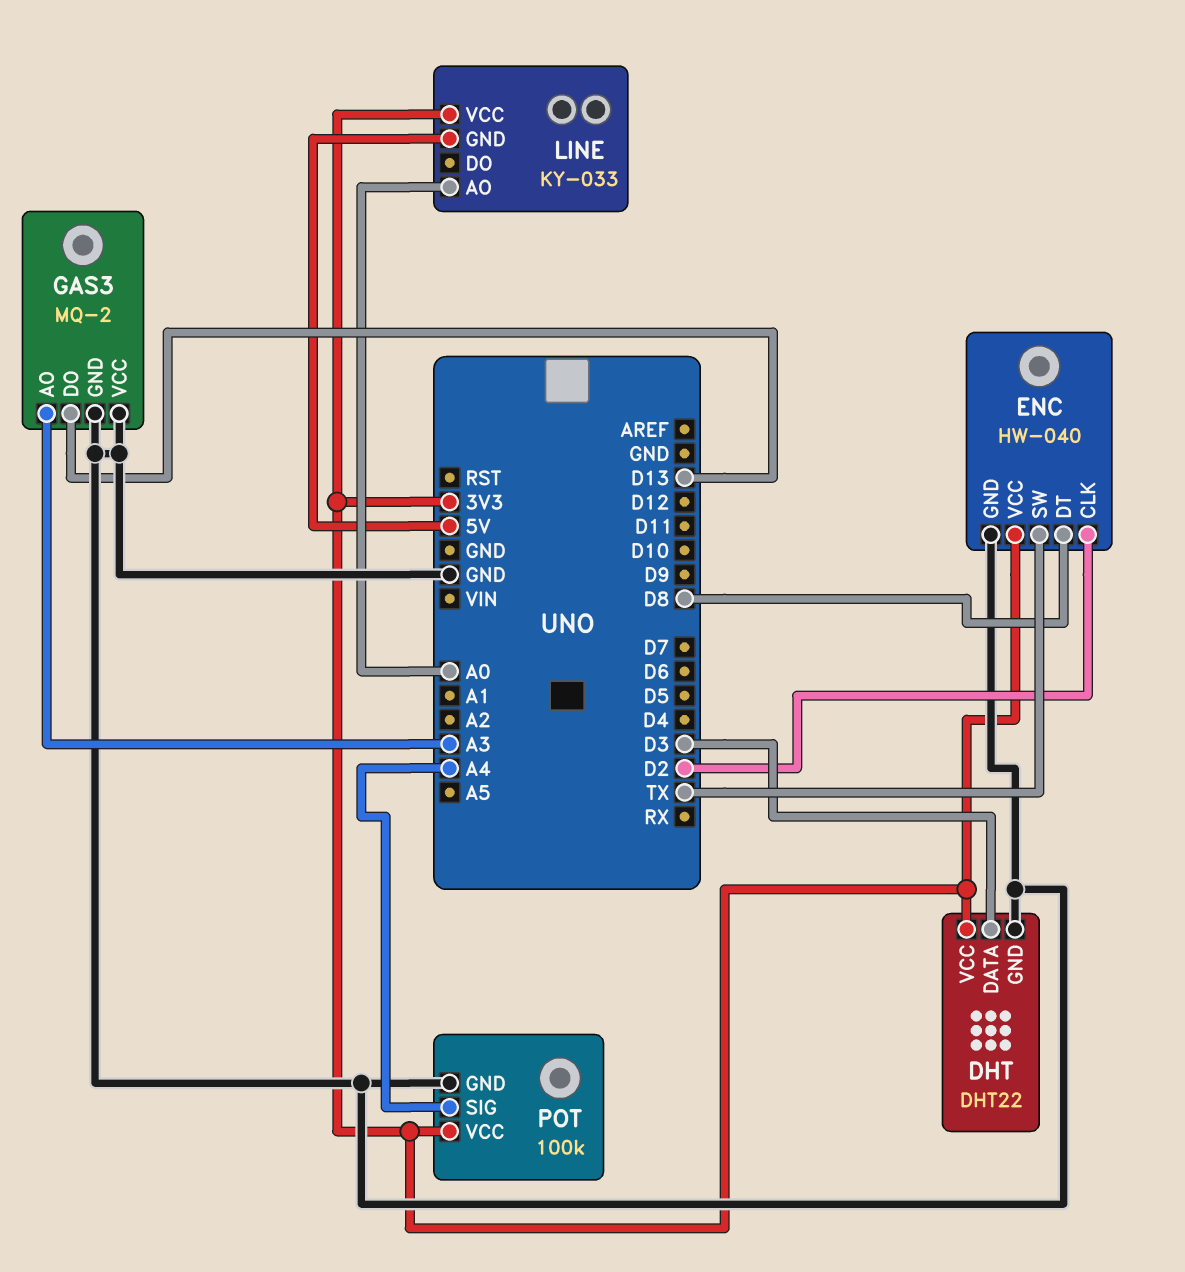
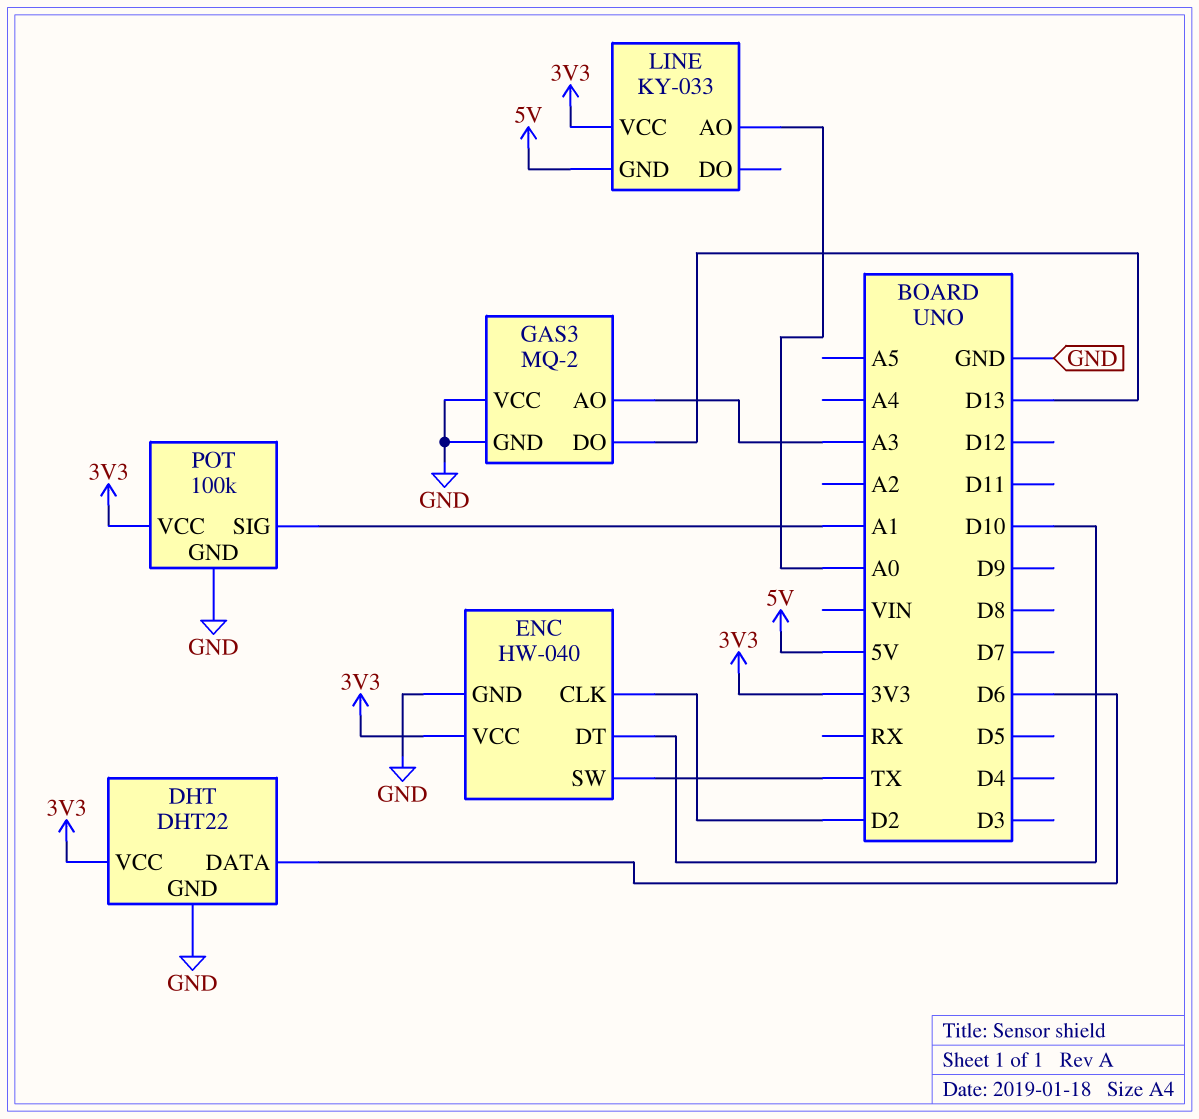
DHT pin DATA: D3 -> D6
ENC pin DT: D8 -> D10
POT pin SIG: A4 -> A1

